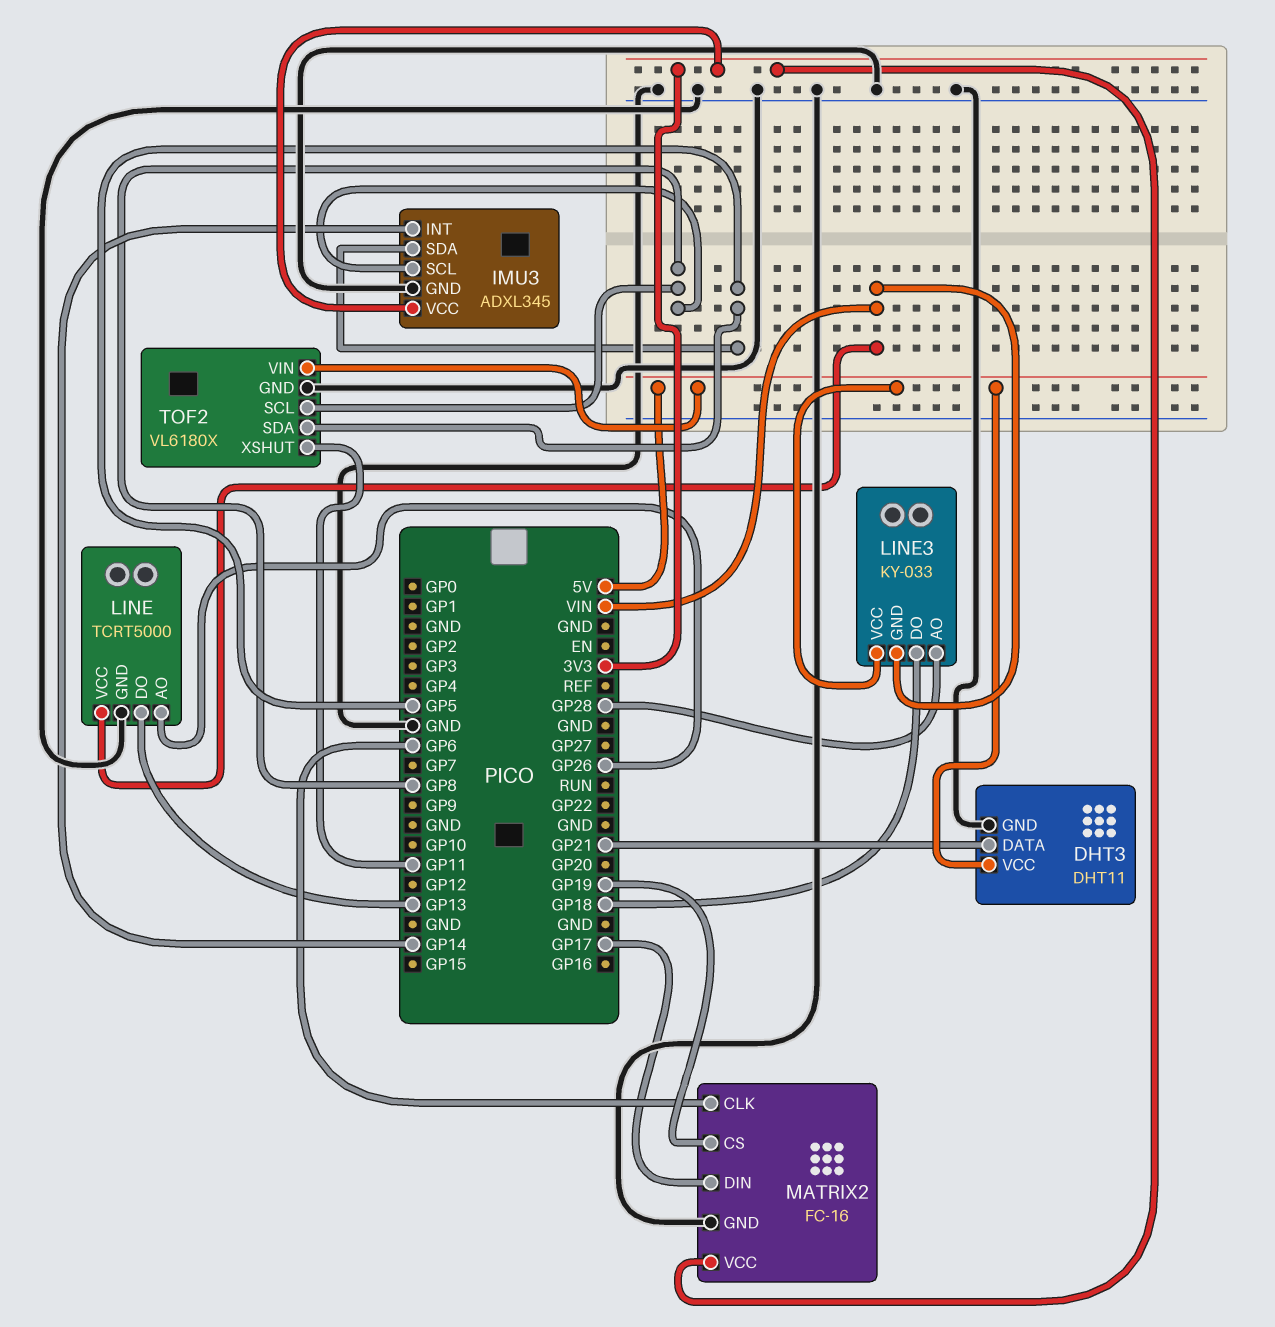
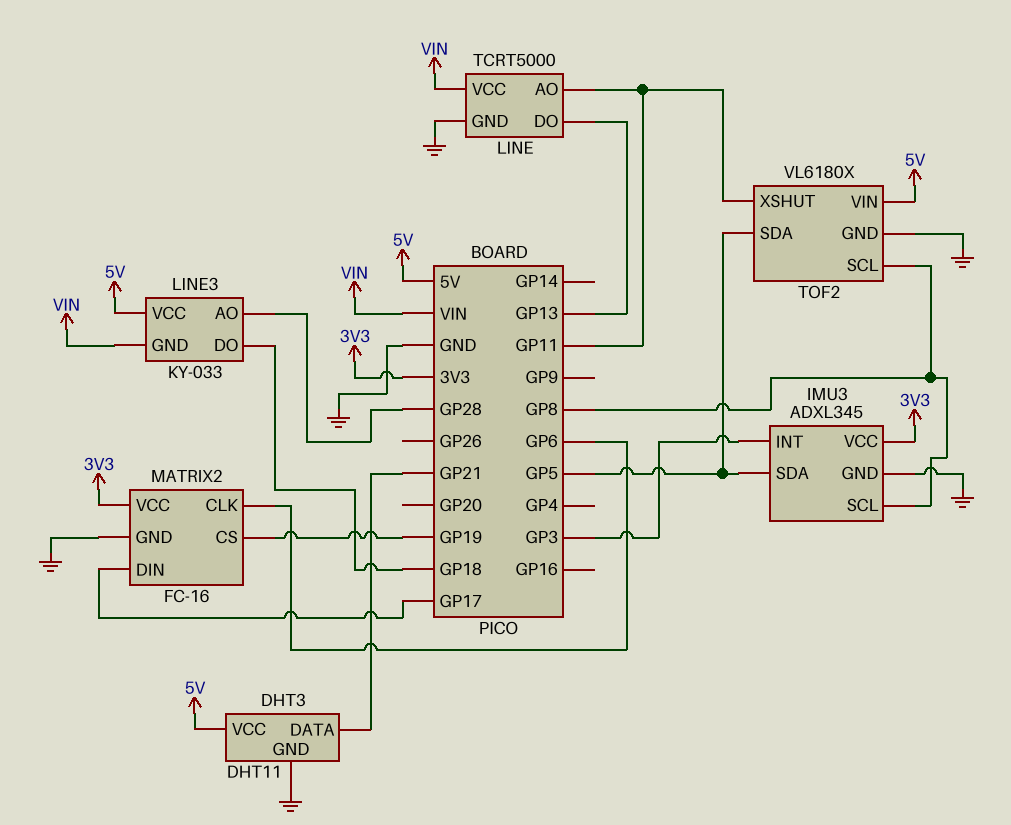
IMU3 pin INT: GP14 -> GP3
LINE pin AO: GP26 -> GP11

